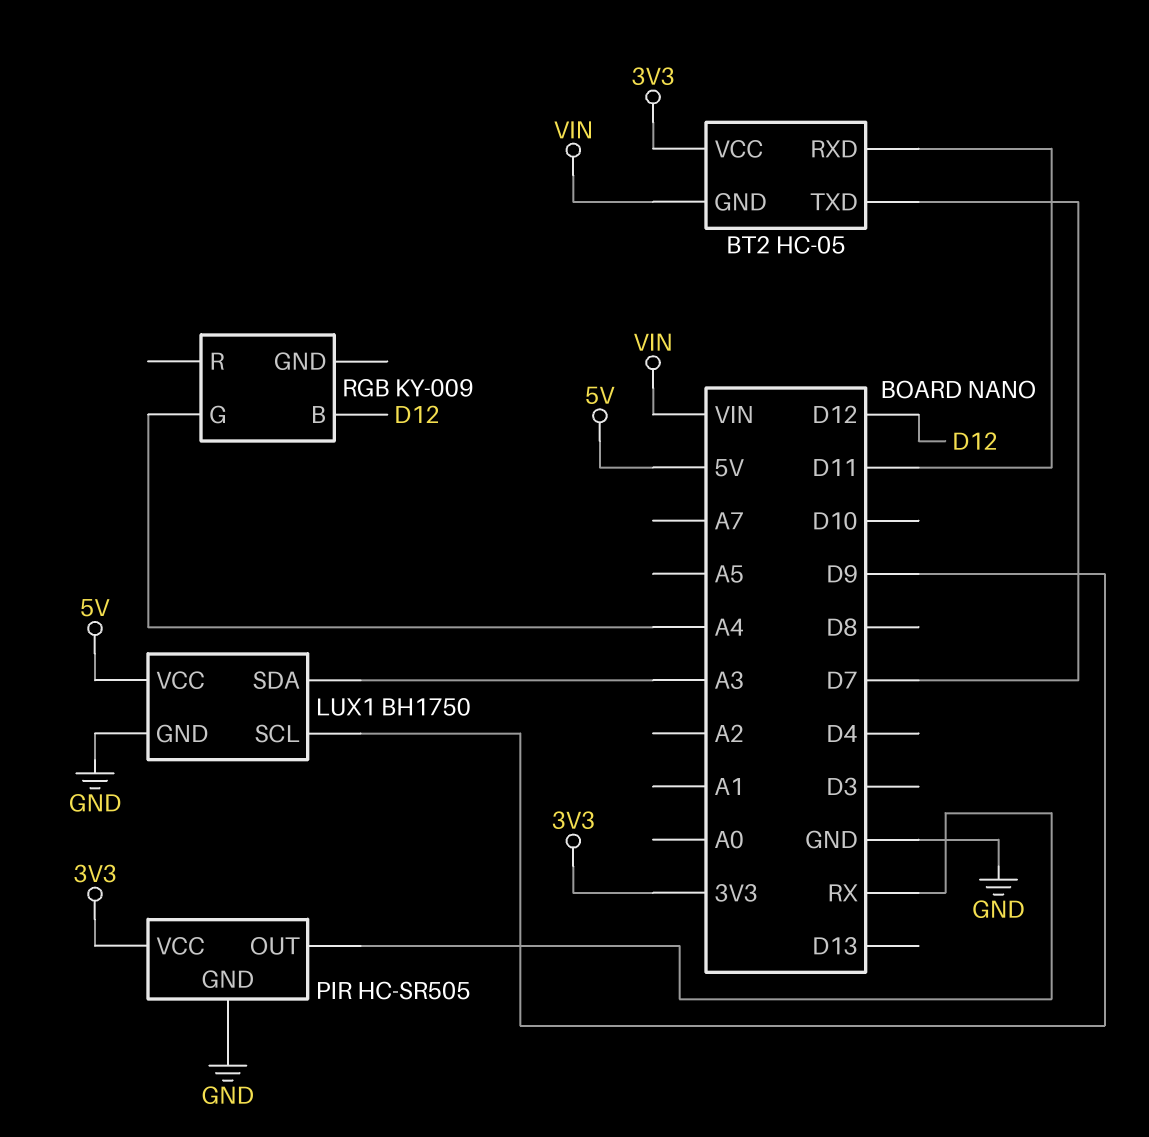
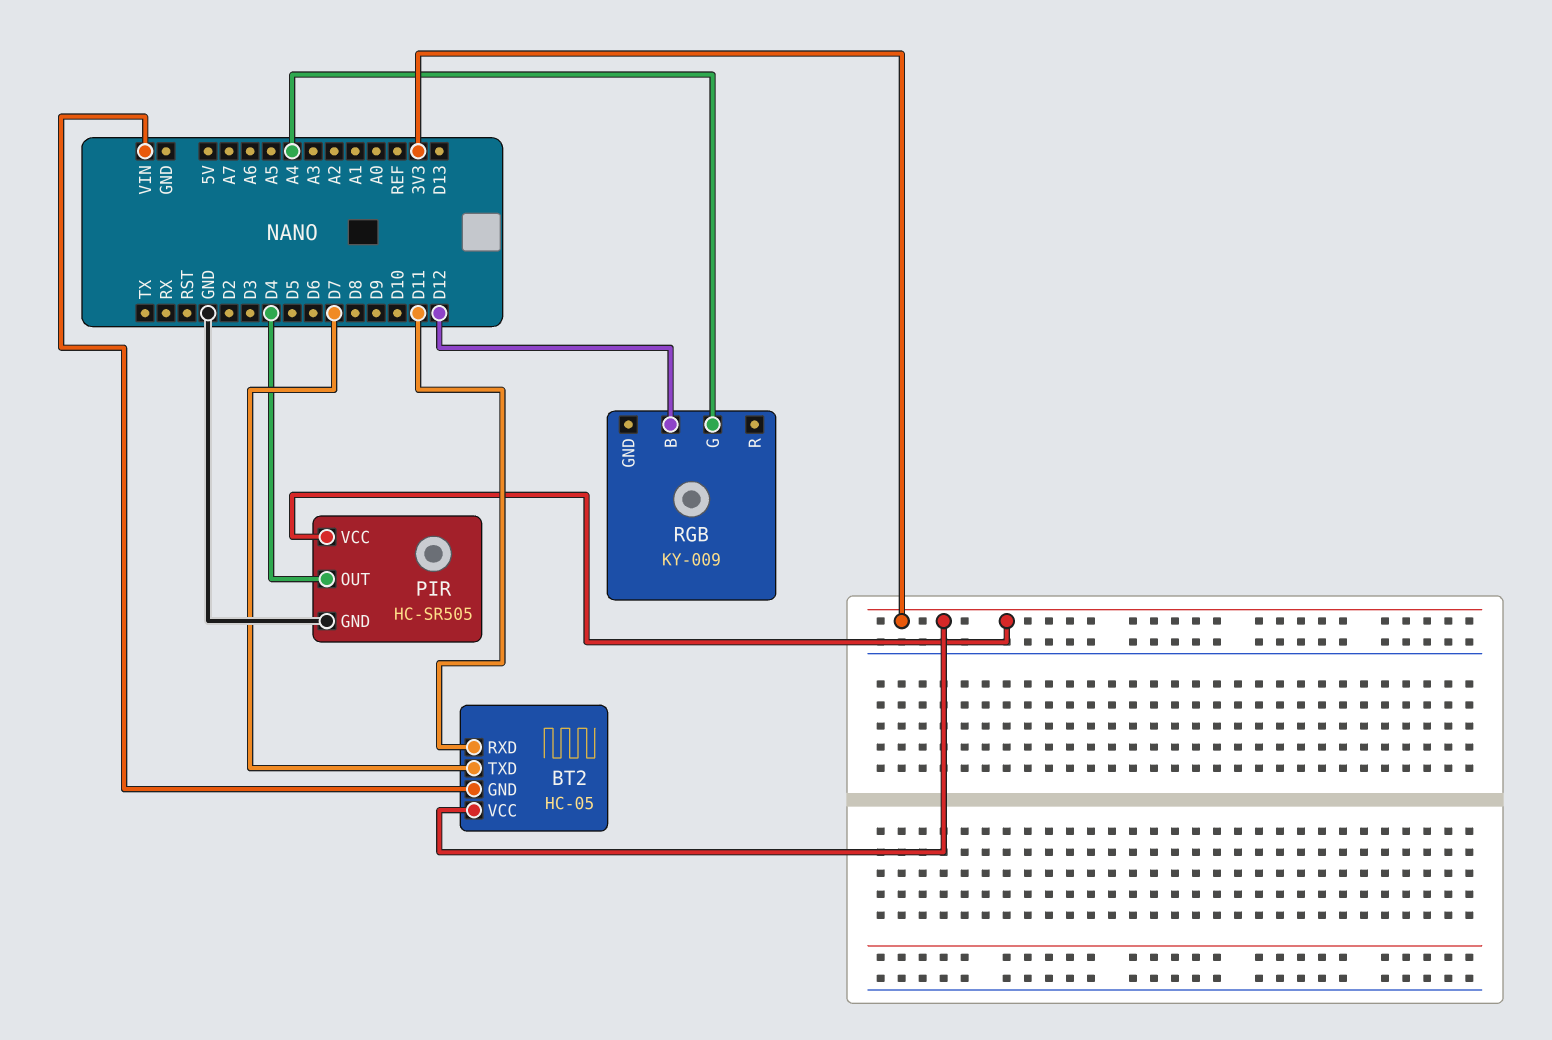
LUX1: BH1750 -> none
LUX1 pin GND: GND -> none
LUX1 pin SCL: D9 -> none
LUX1 pin SDA: A3 -> none
LUX1 pin VCC: 5V -> none
PIR pin OUT: RX -> D4

